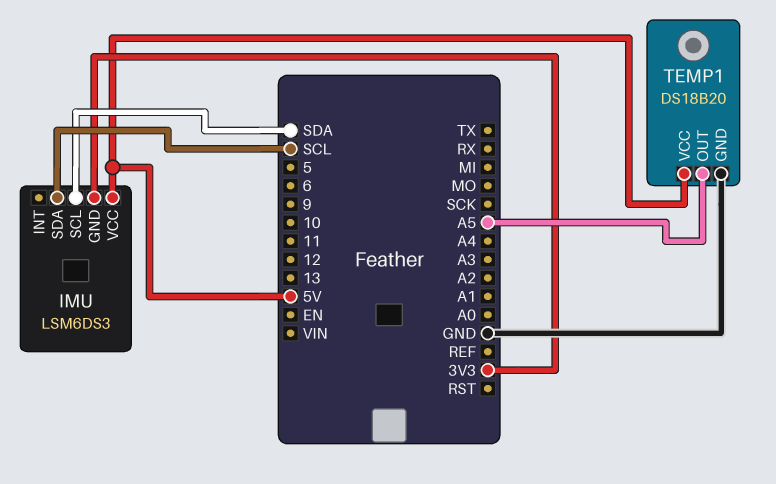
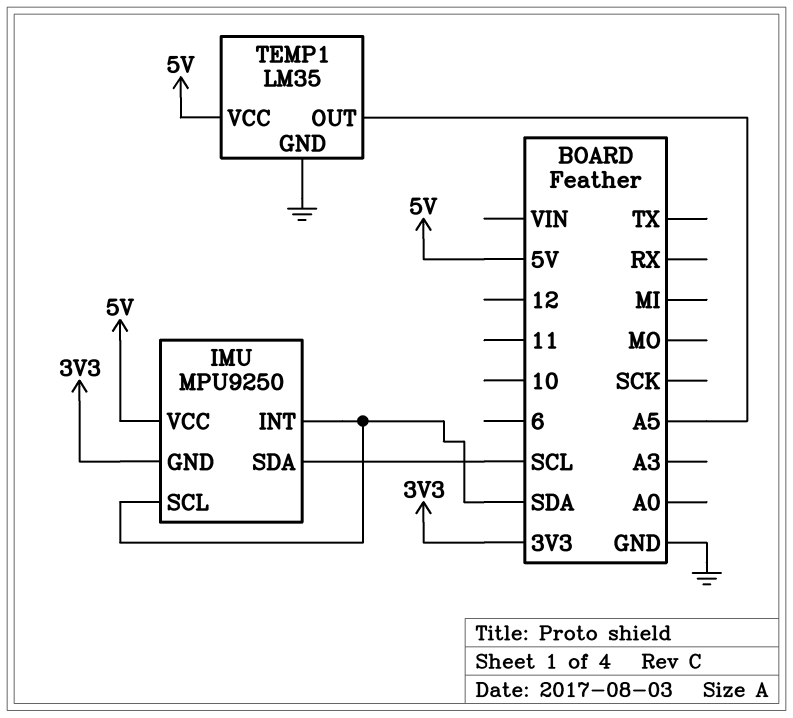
IMU: LSM6DS3 -> MPU9250
IMU pin INT: none -> SDA
TEMP1: DS18B20 -> LM35

